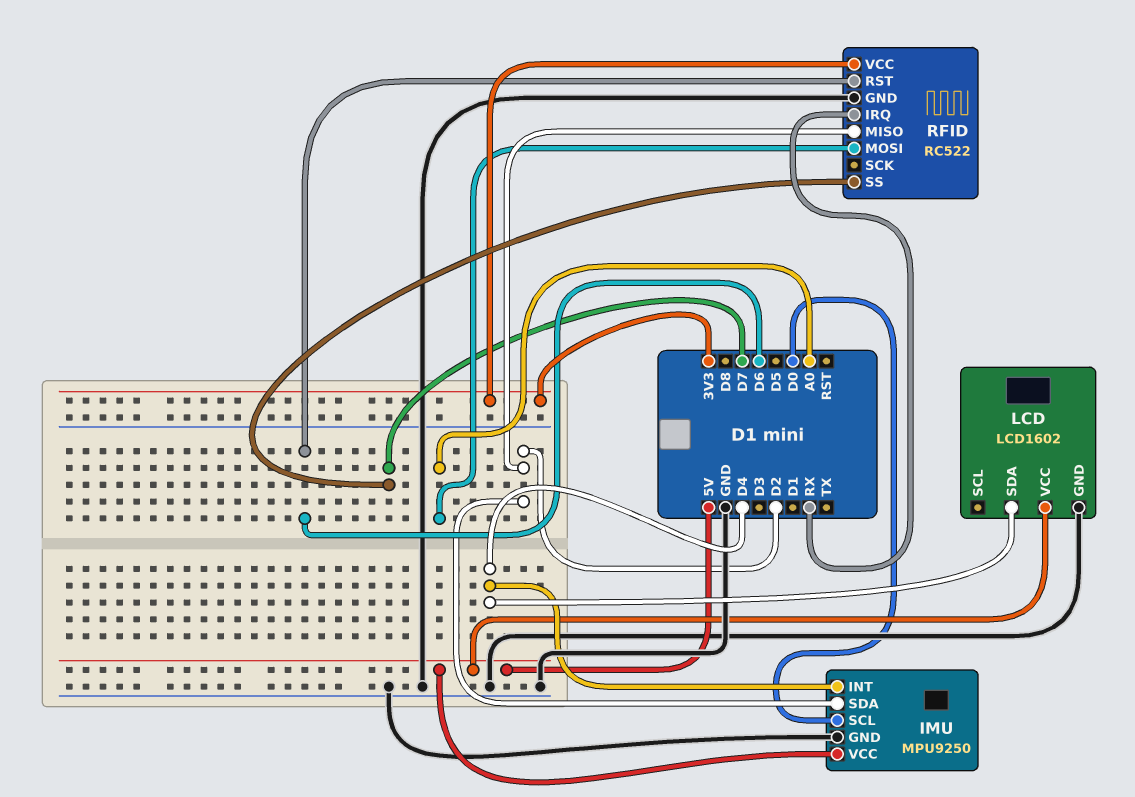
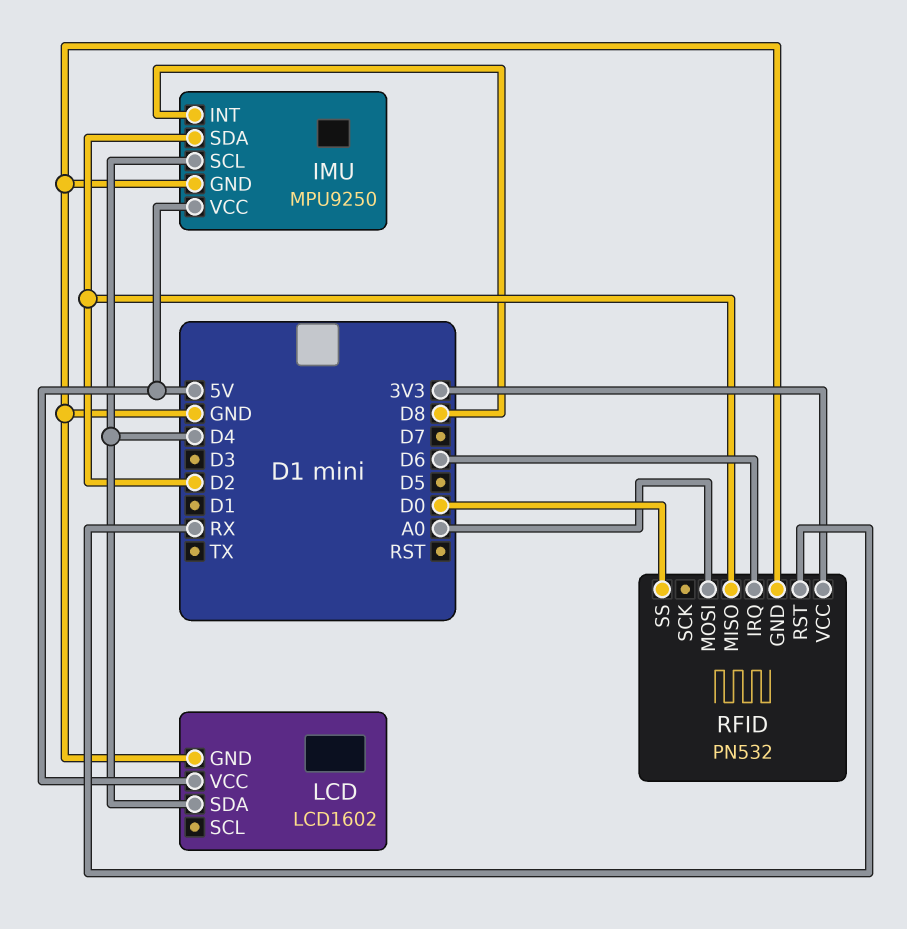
IMU pin INT: D4 -> D8
IMU pin SCL: D0 -> D4
RFID: RC522 -> PN532
RFID pin IRQ: RX -> D6
RFID pin RST: D6 -> RX
RFID pin SS: D7 -> D0

